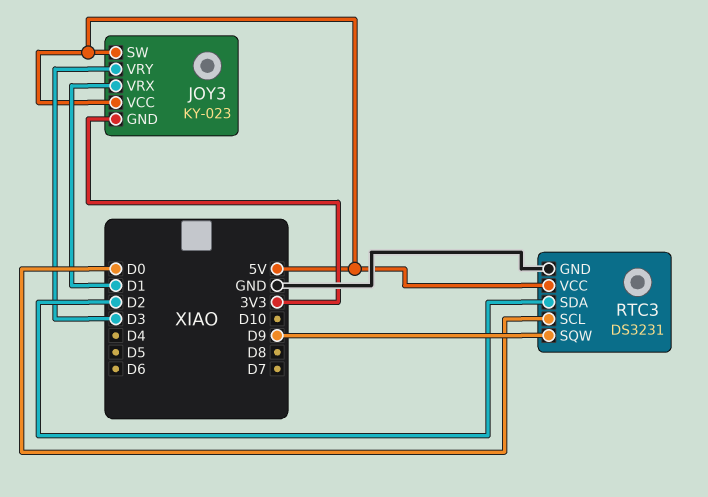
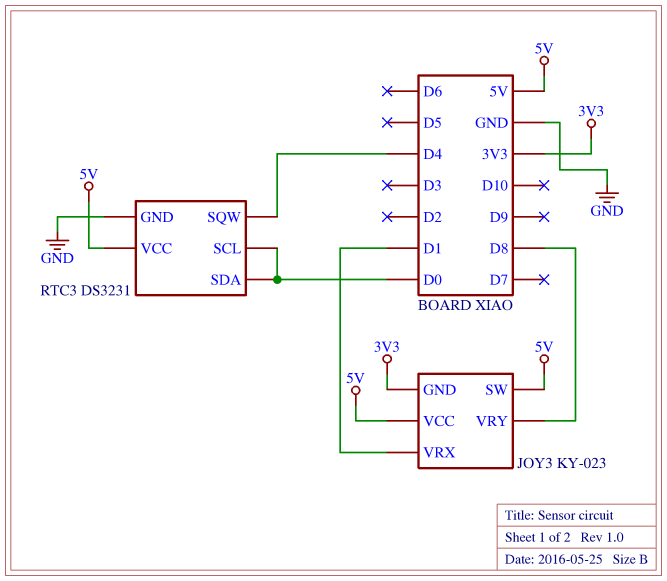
JOY3 pin VRY: D3 -> D8
RTC3 pin SDA: D2 -> D0
RTC3 pin SQW: D9 -> D4

